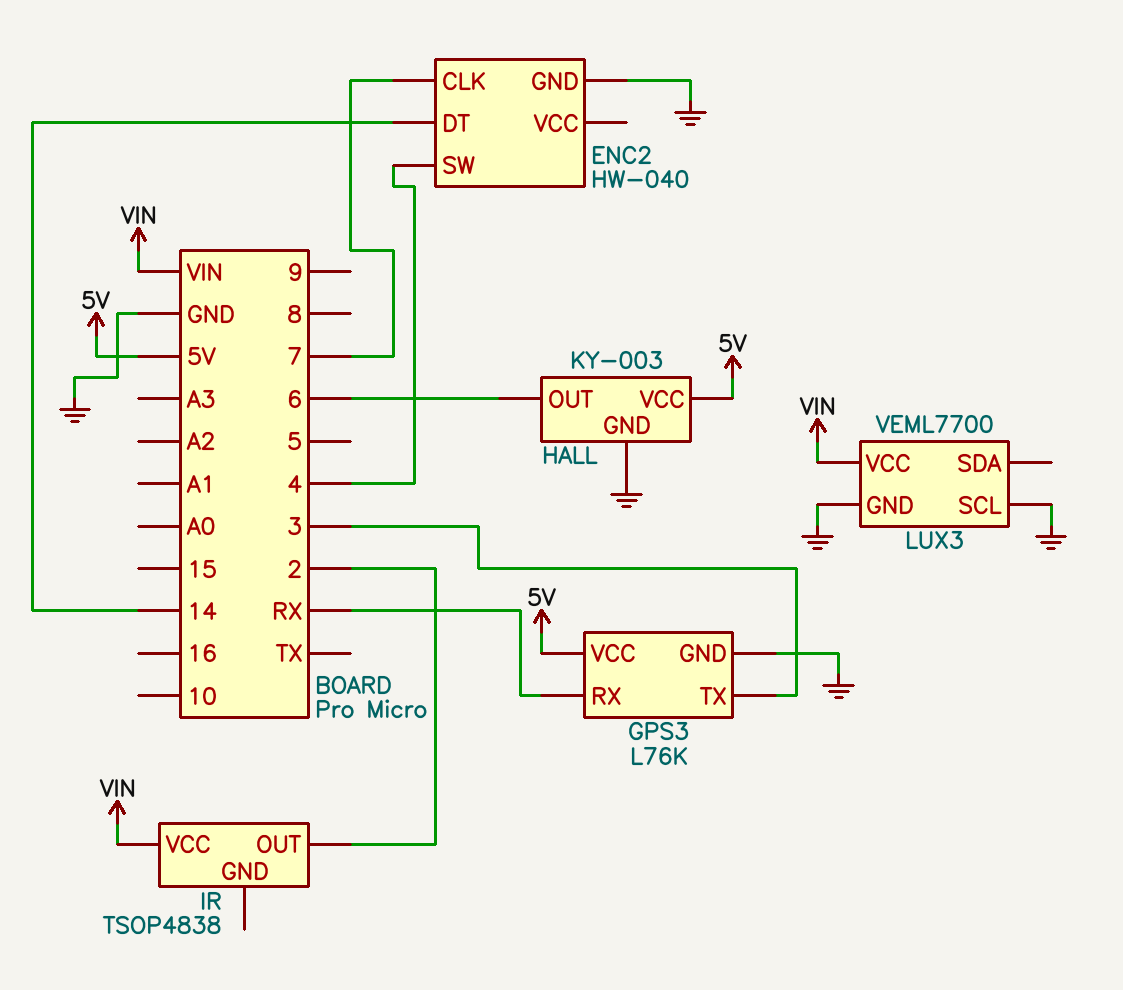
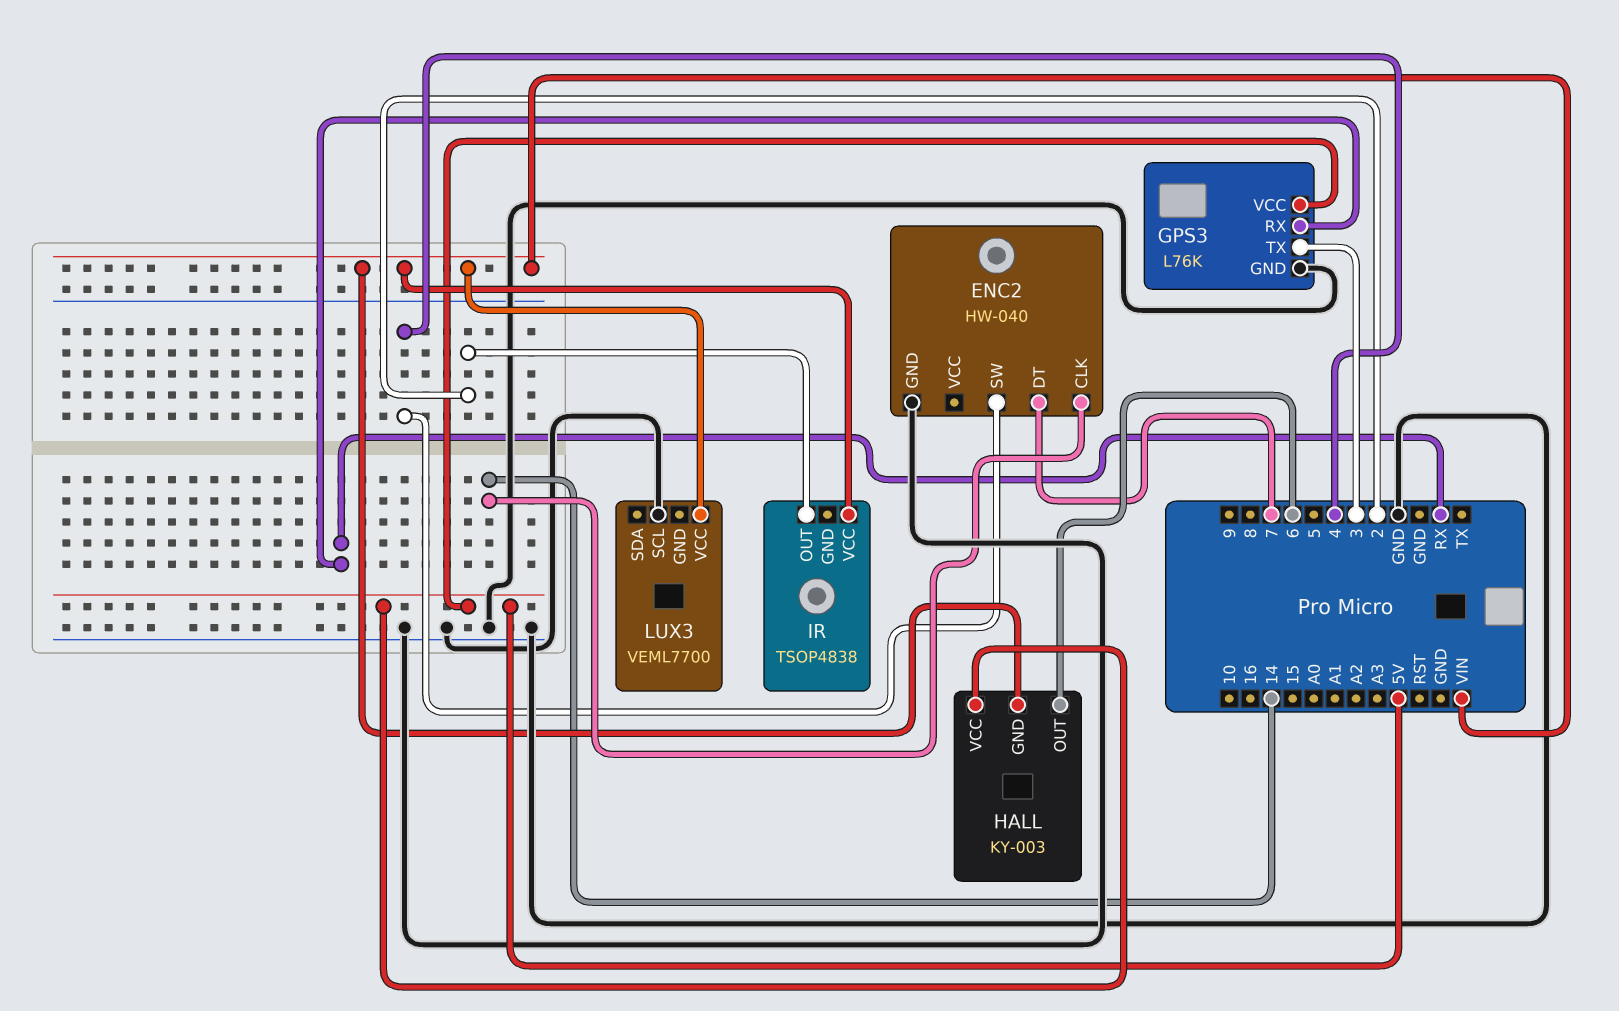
ENC2 pin CLK: 7 -> 14
ENC2 pin DT: 14 -> 7
HALL pin GND: GND -> VIN
LUX3 pin GND: GND -> none

